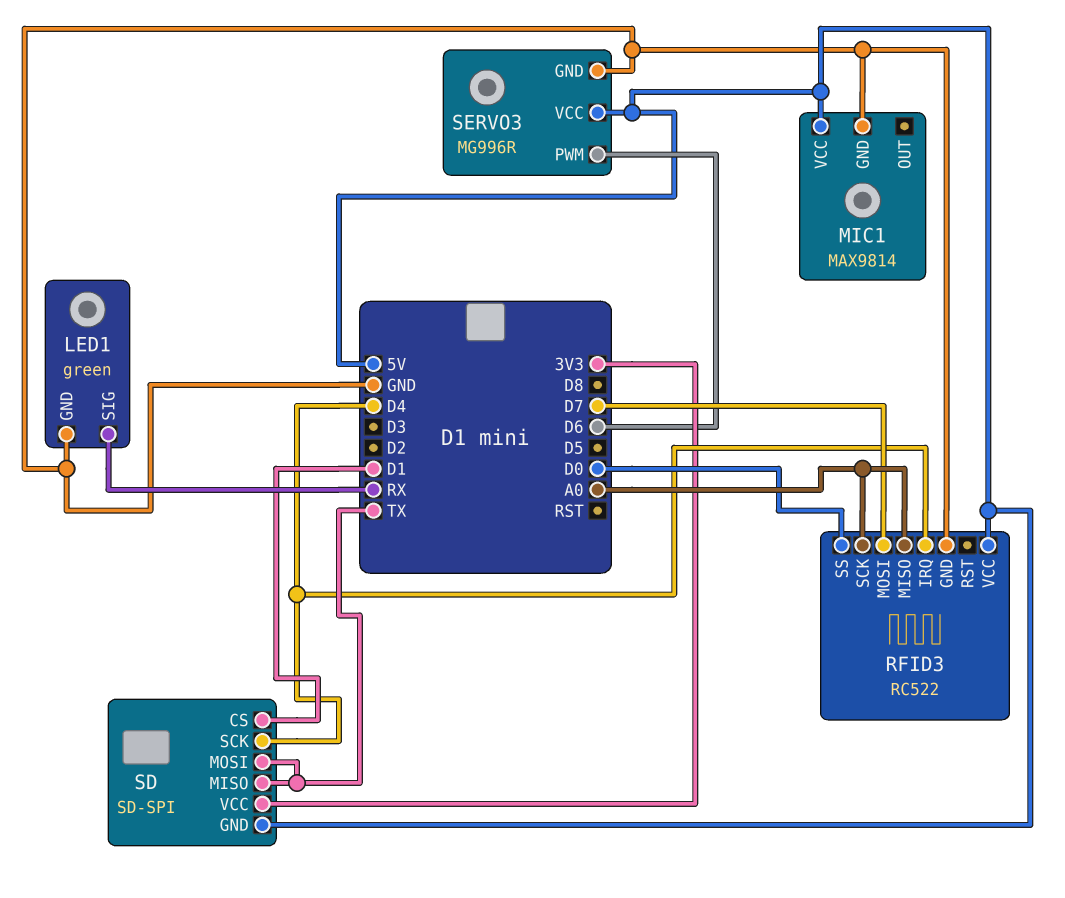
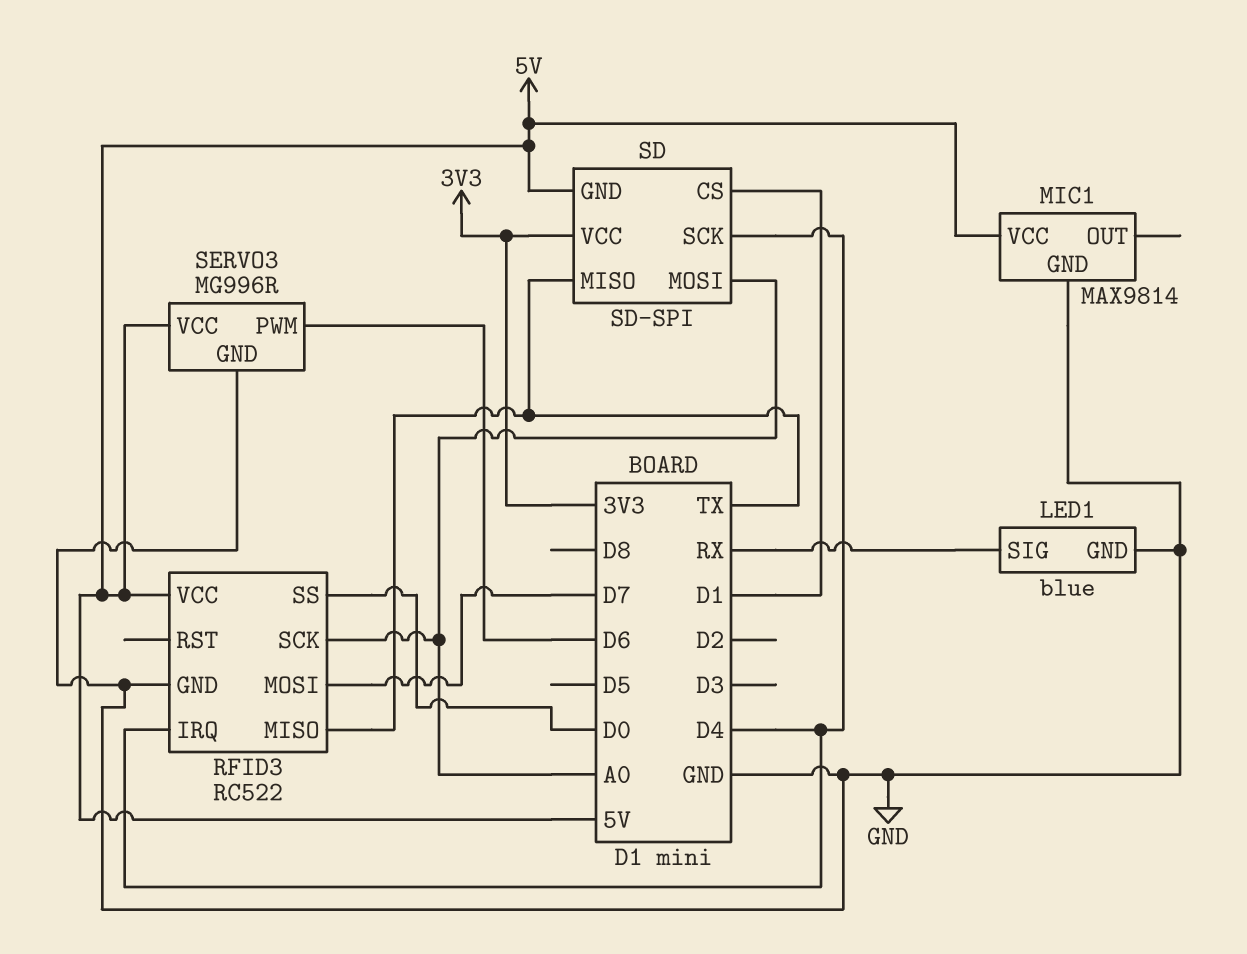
LED1: green -> blue
RFID3 pin MISO: A0 -> TX
SD pin MOSI: TX -> A0

